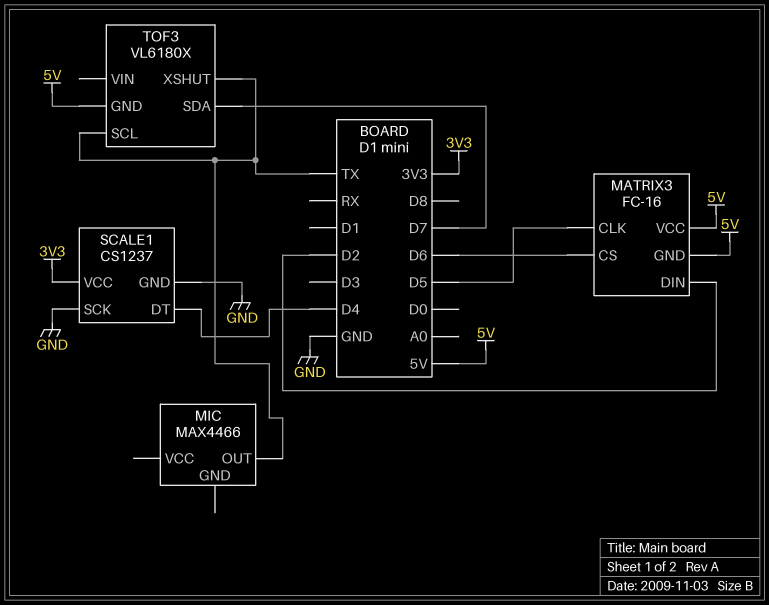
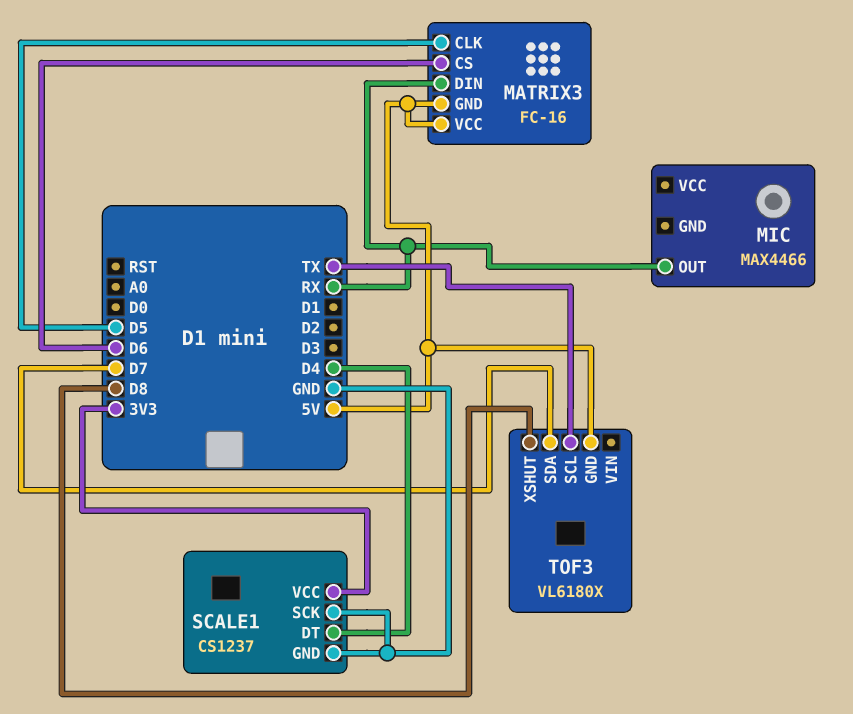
MATRIX3 pin DIN: D2 -> RX
MIC pin OUT: TX -> RX
TOF3 pin XSHUT: TX -> D8

